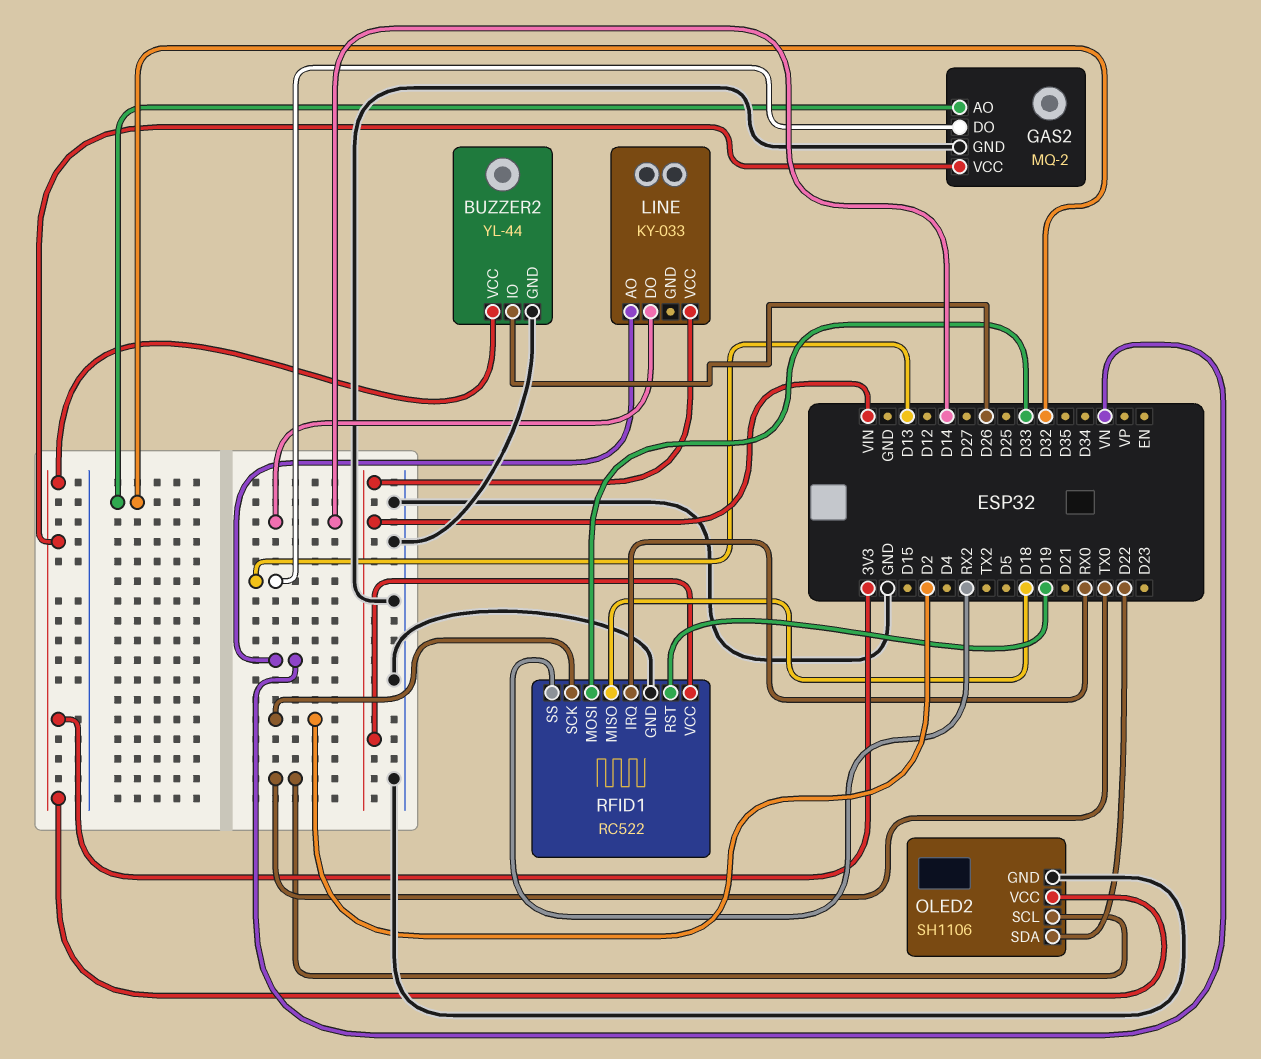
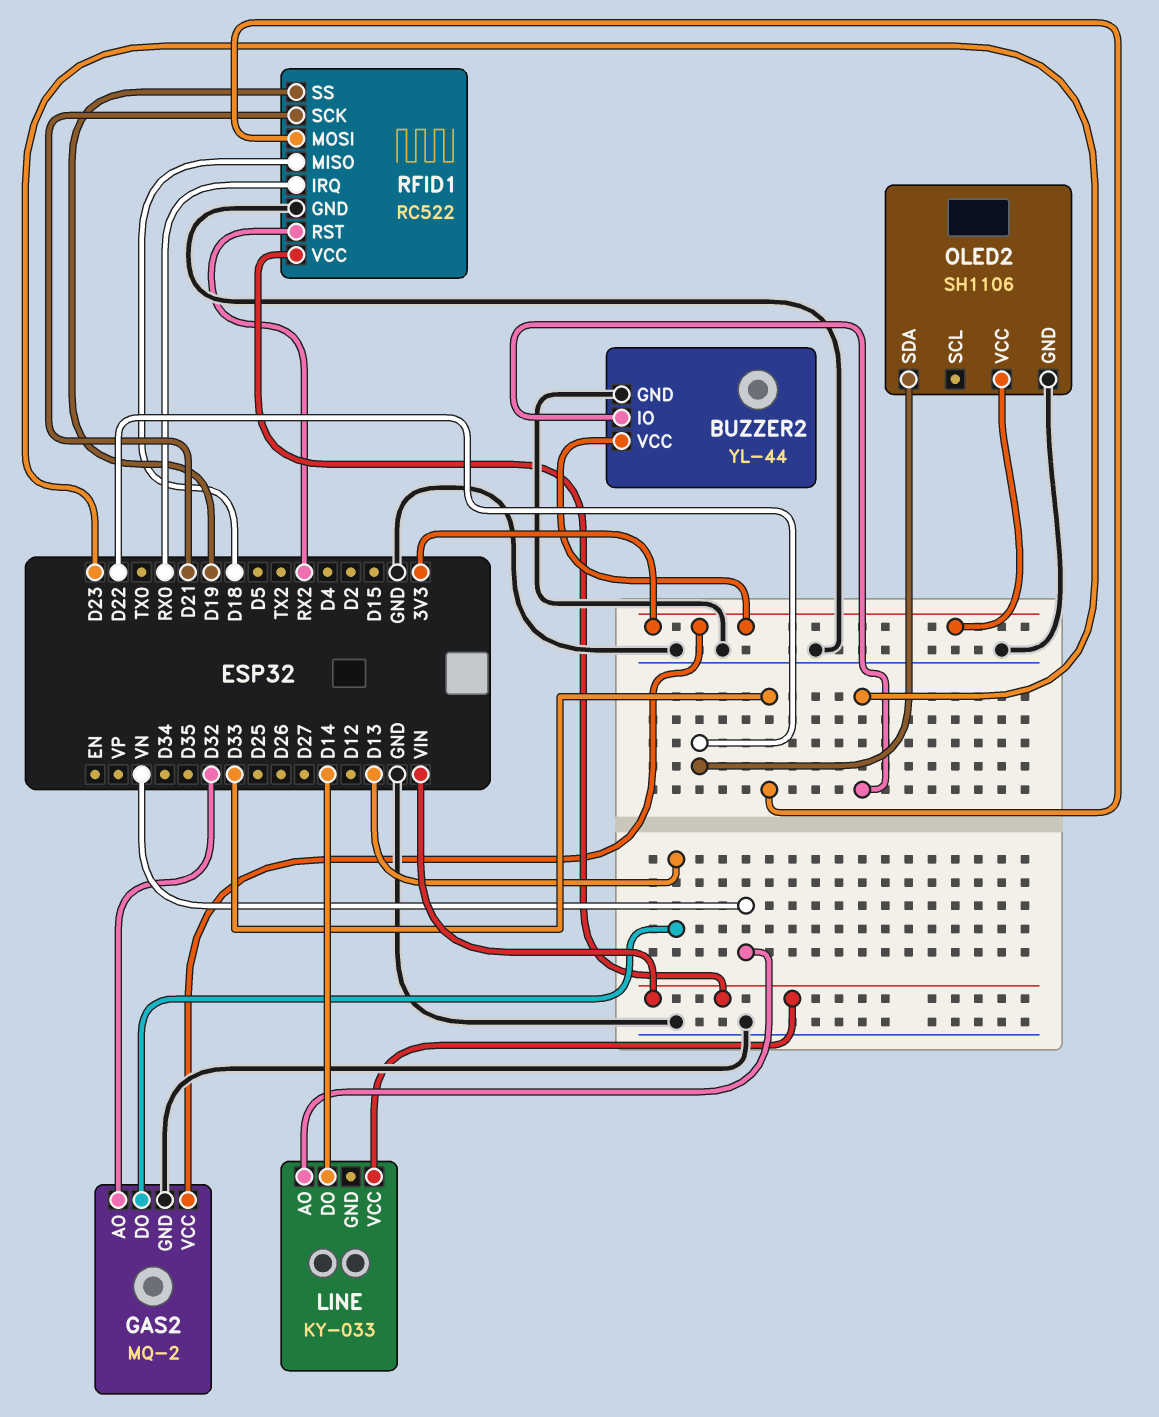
BUZZER2 pin IO: D26 -> D23
OLED2 pin SCL: TX0 -> none
RFID1 pin RST: D19 -> RX2
RFID1 pin SCK: D2 -> D21
RFID1 pin SS: RX2 -> D19

